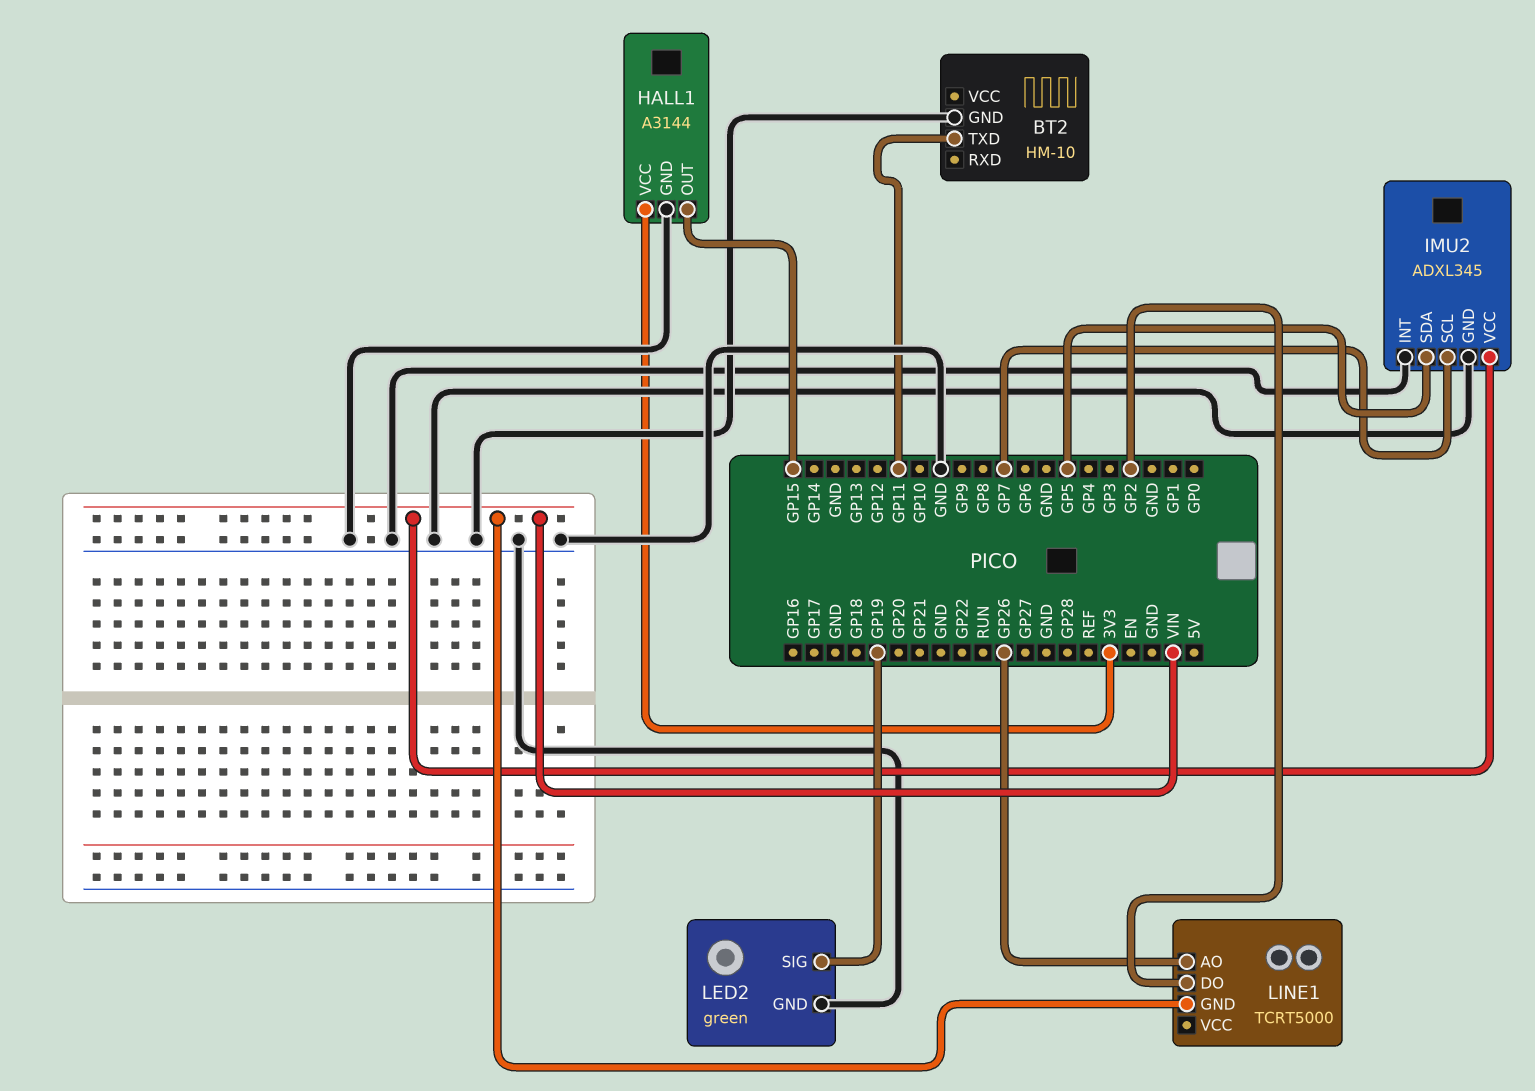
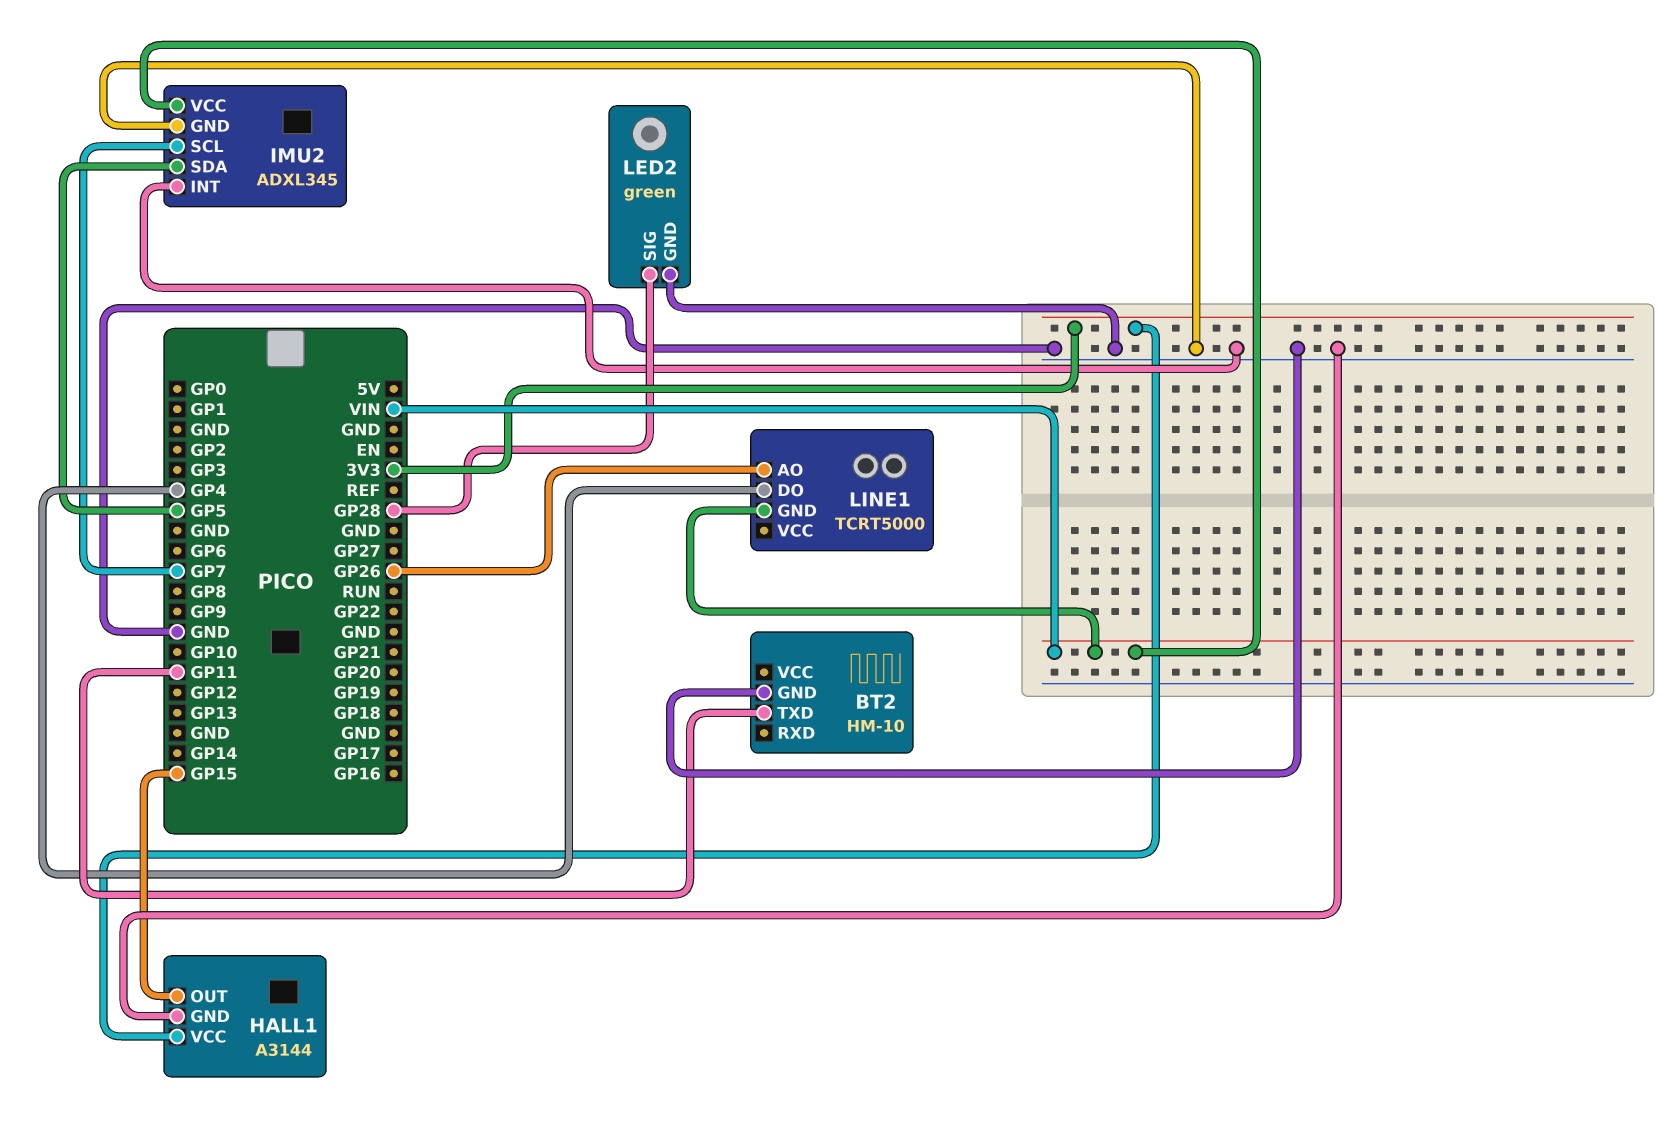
LED2 pin SIG: GP19 -> GP28
LINE1 pin DO: GP2 -> GP4

